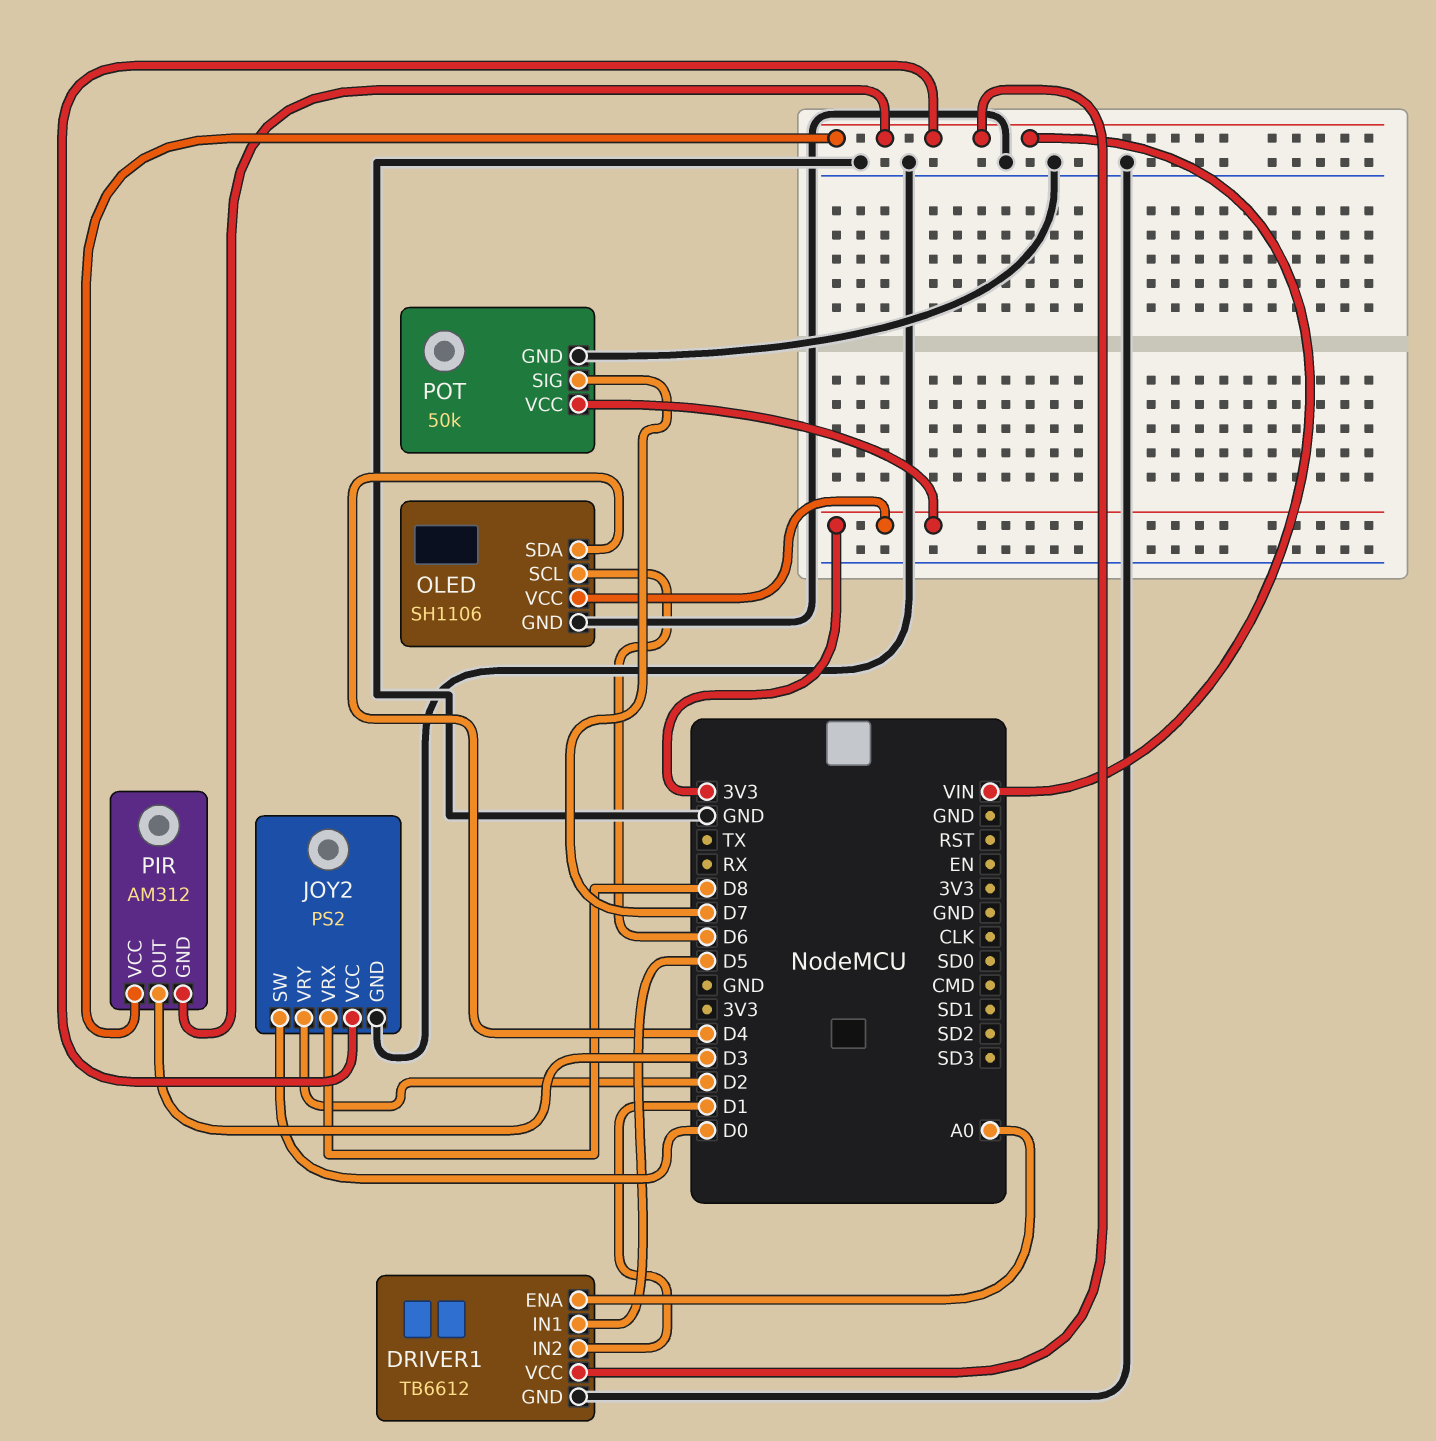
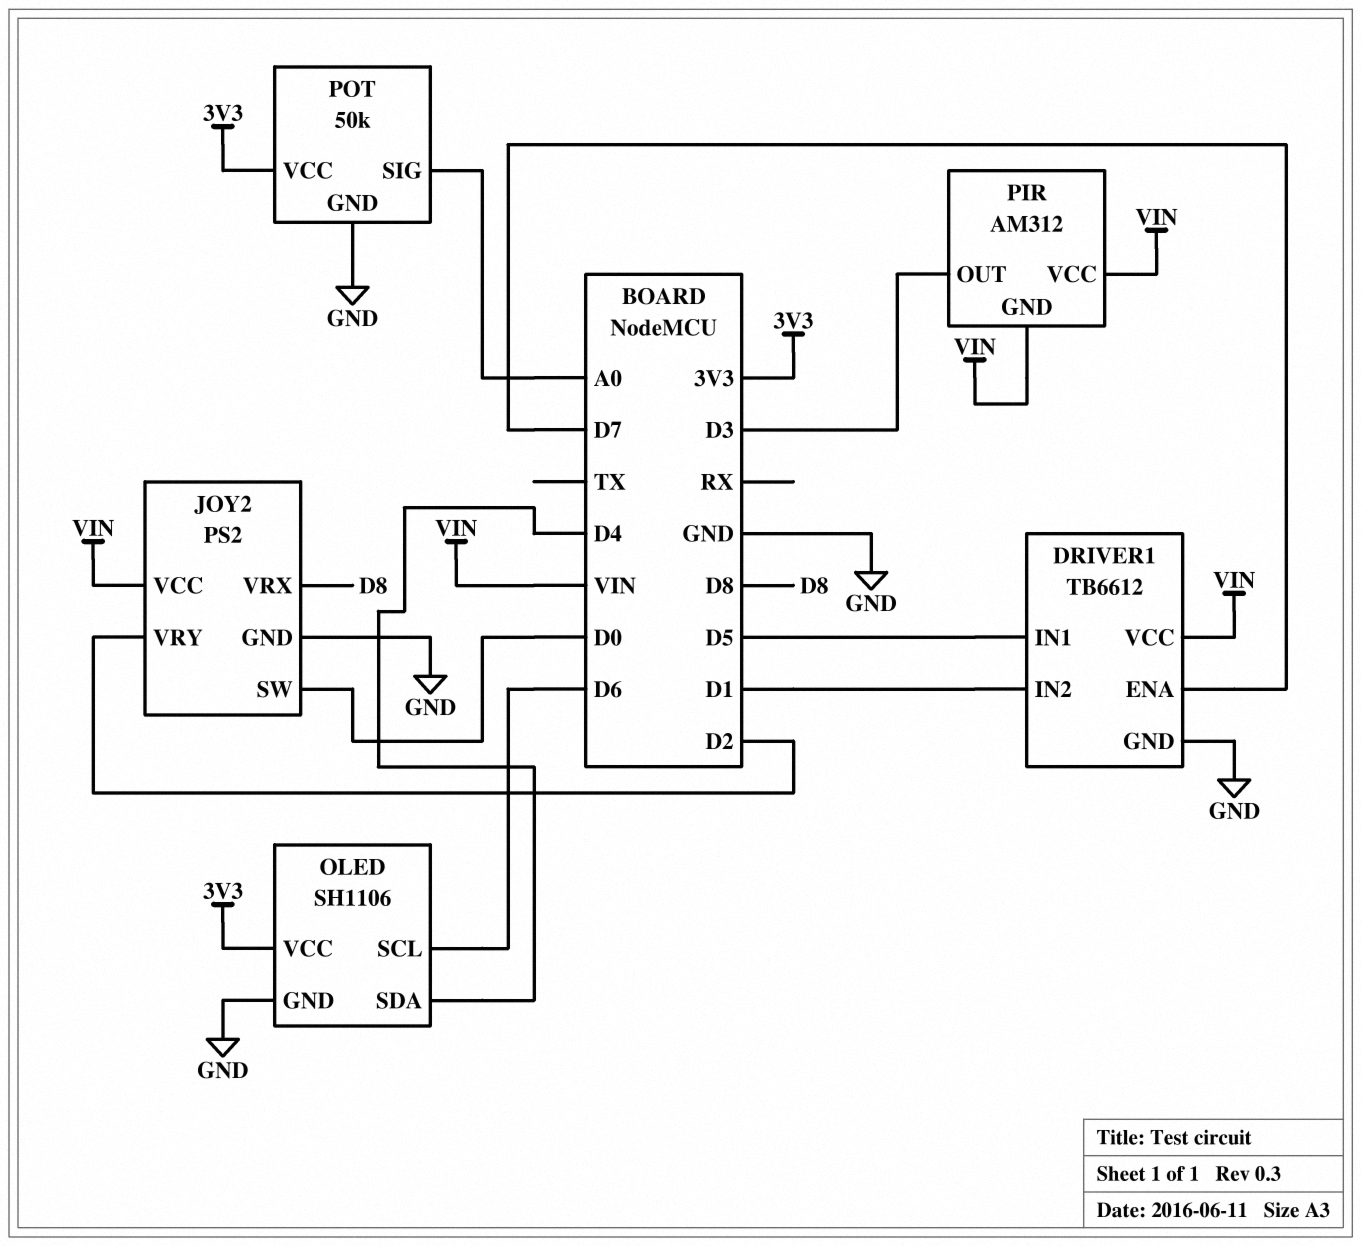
DRIVER1 pin ENA: A0 -> D7
POT pin SIG: D7 -> A0

